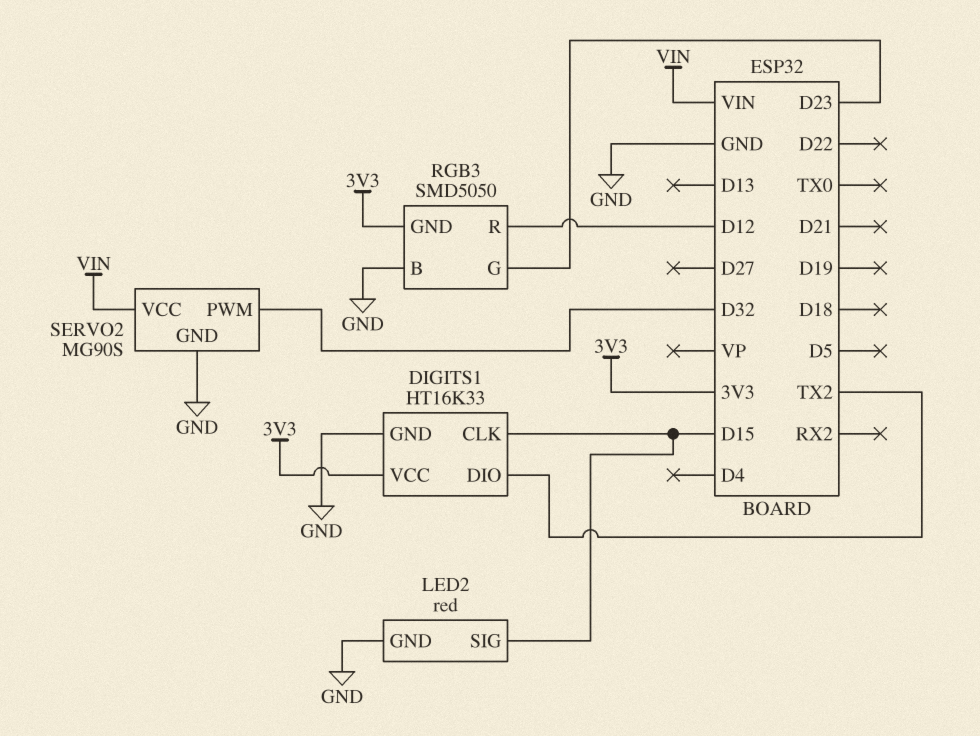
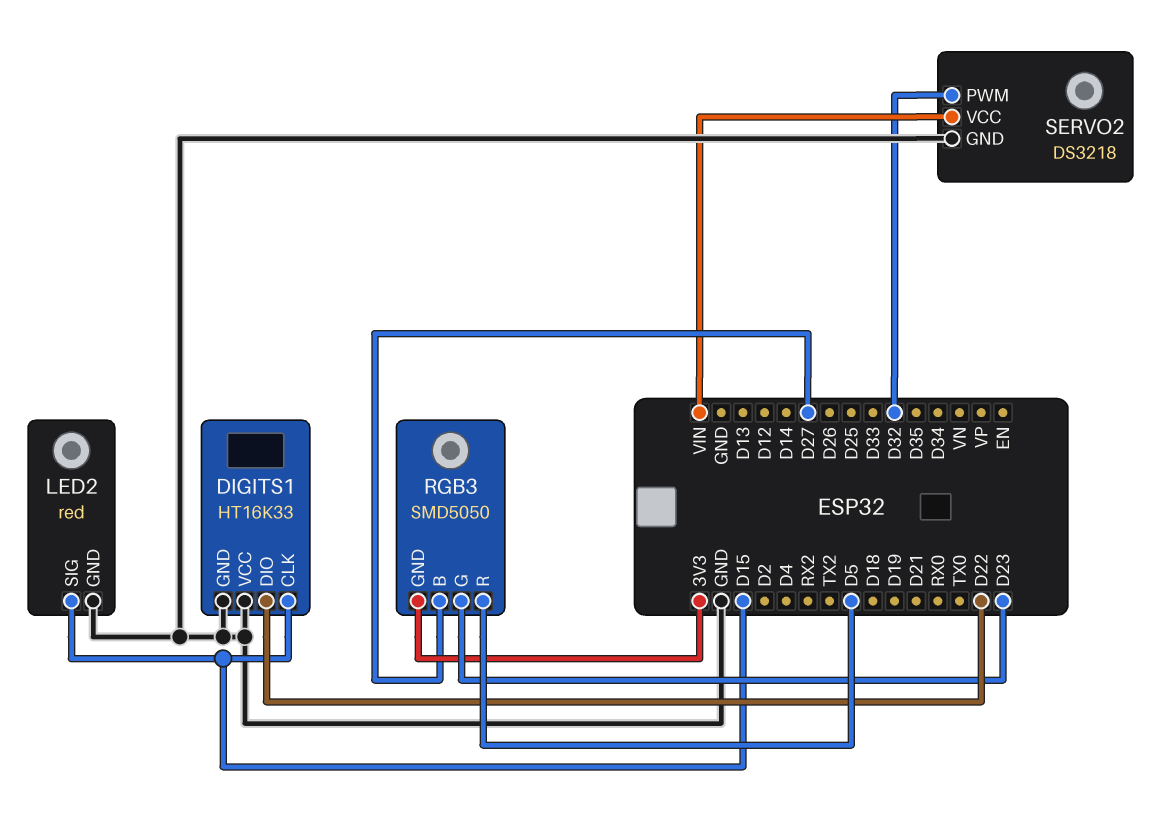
DIGITS1 pin DIO: TX2 -> D22
DIGITS1 pin VCC: 3V3 -> GND
RGB3 pin B: GND -> D27
RGB3 pin R: D12 -> D5
SERVO2: MG90S -> DS3218

